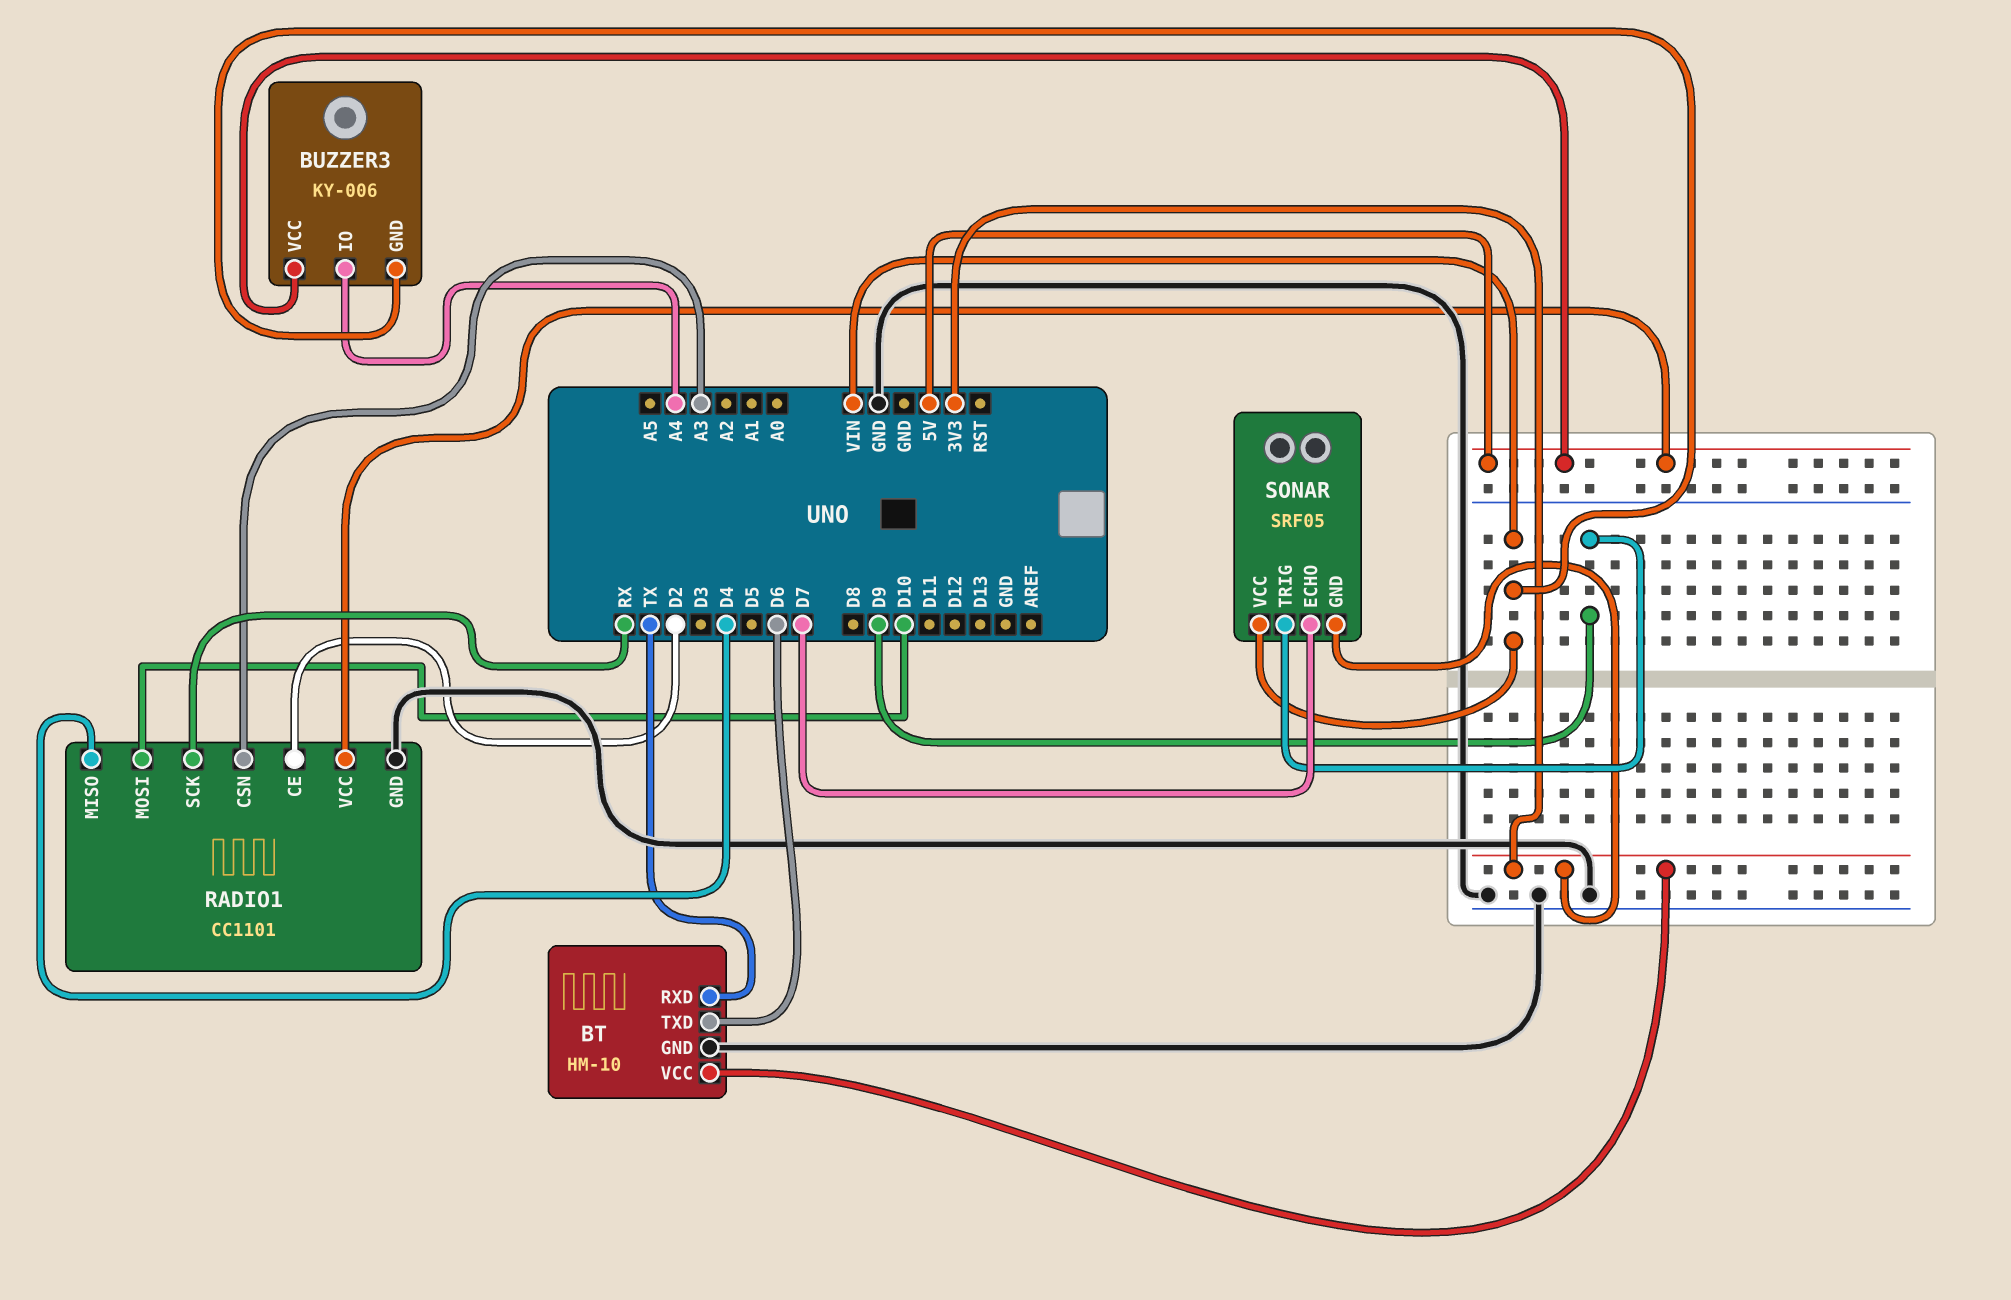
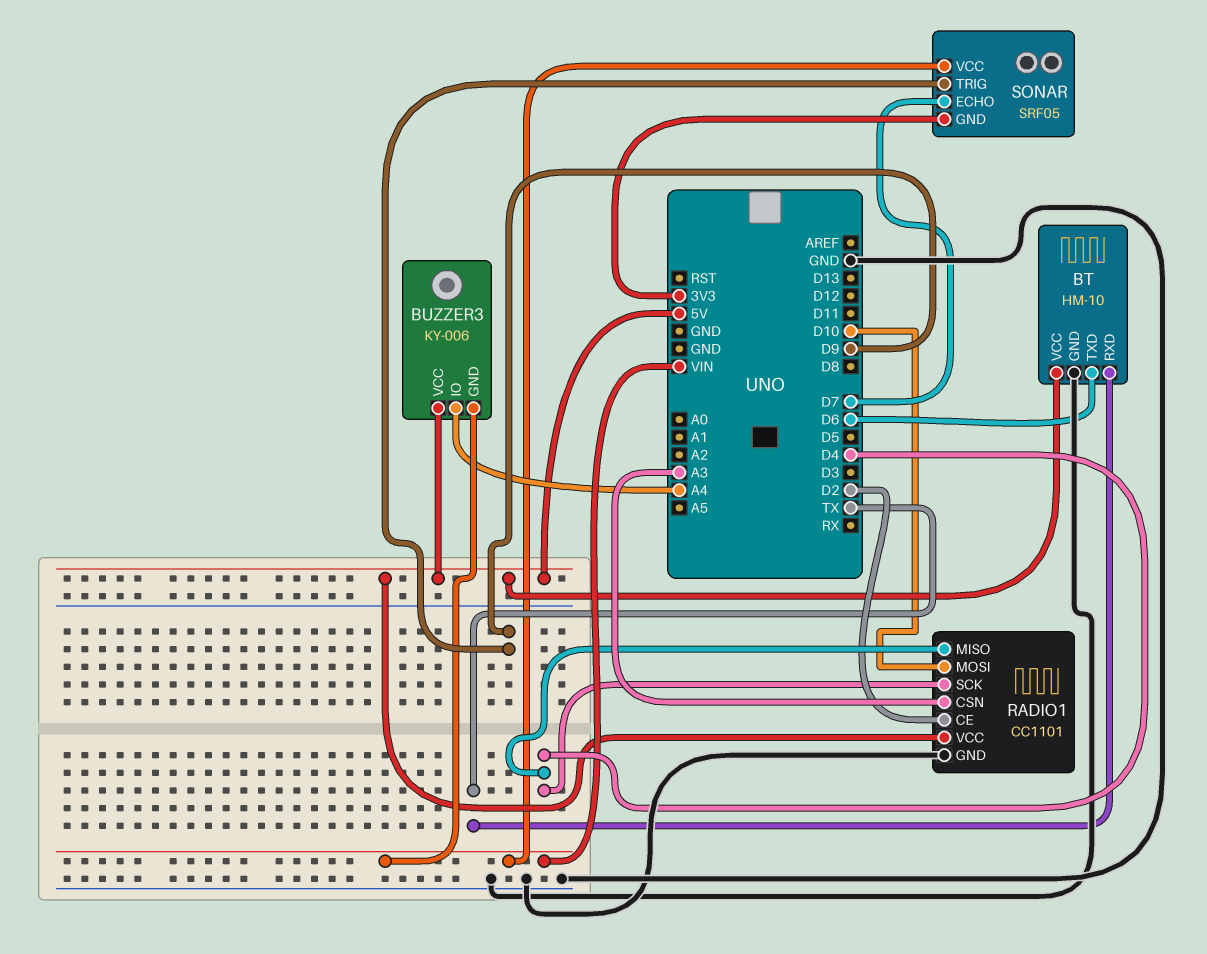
BT pin VCC: 3V3 -> 5V
RADIO1 pin SCK: RX -> D4

